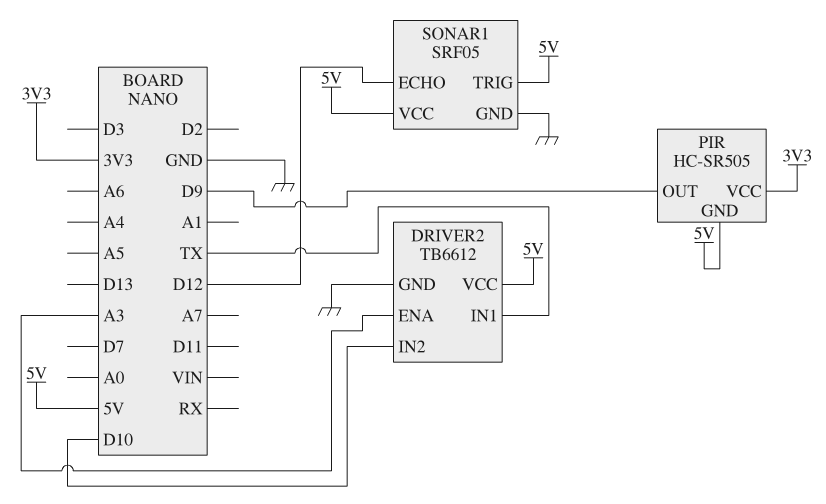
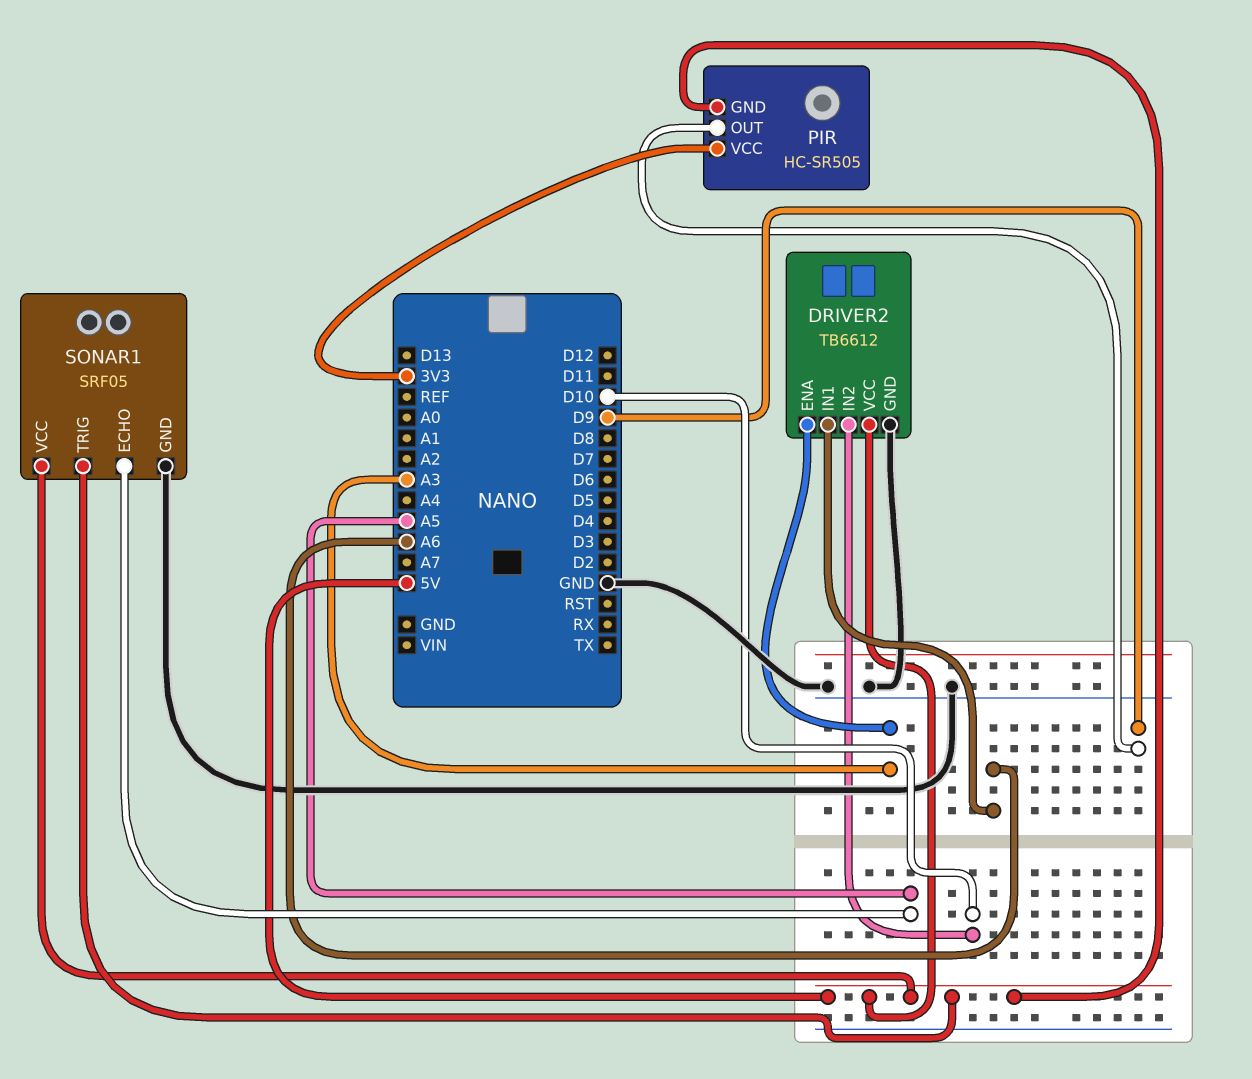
DRIVER2 pin IN1: TX -> A6
SONAR1 pin ECHO: D12 -> A5

